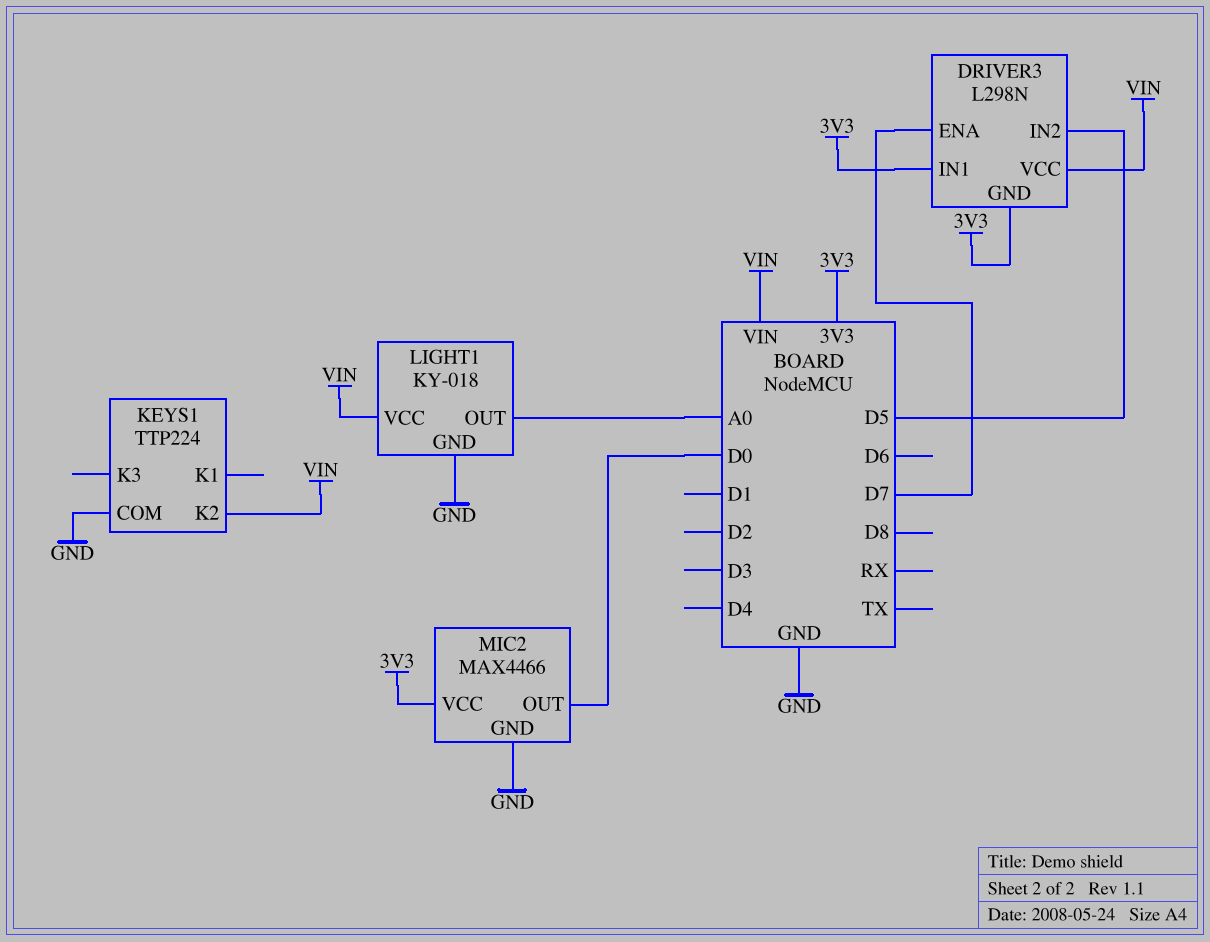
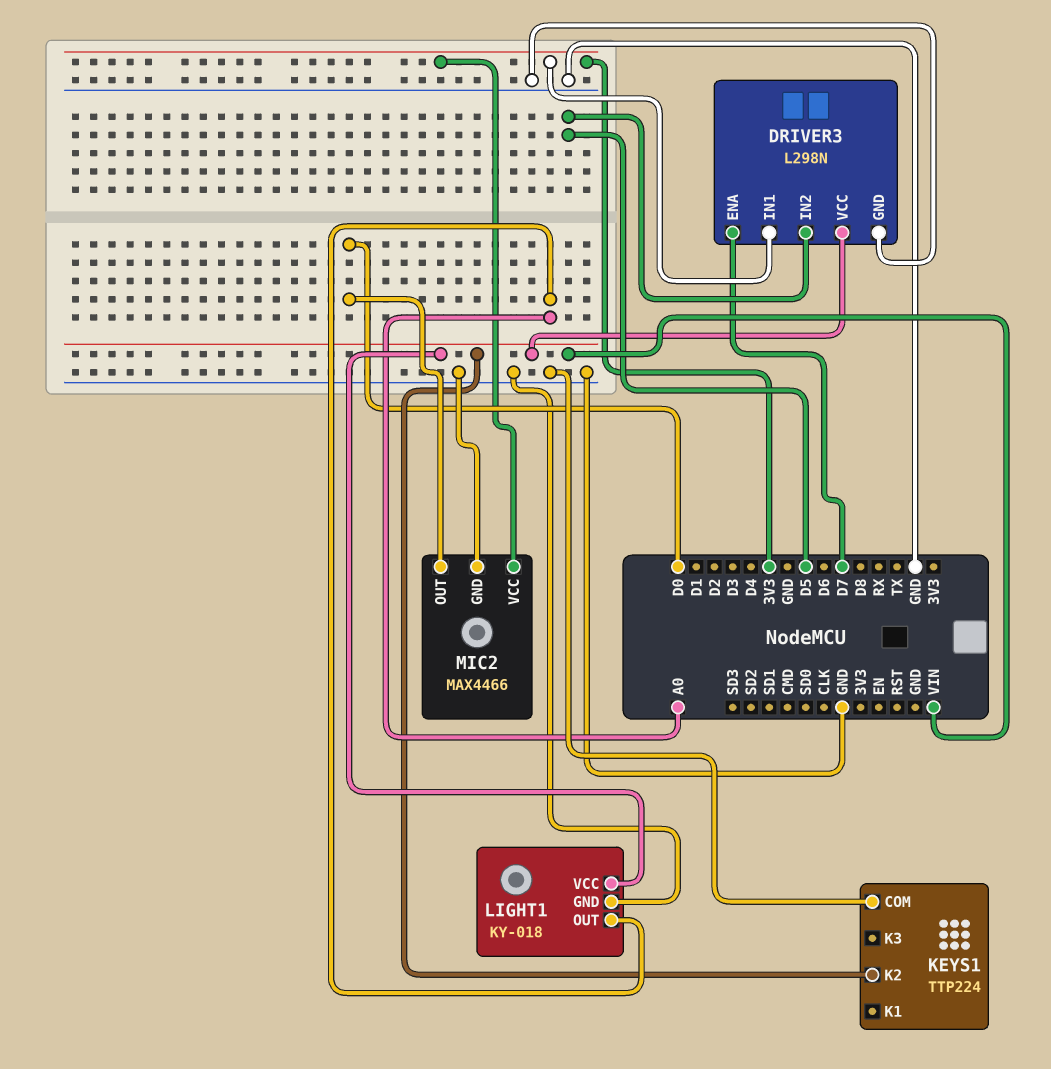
DRIVER3 pin GND: 3V3 -> GND

